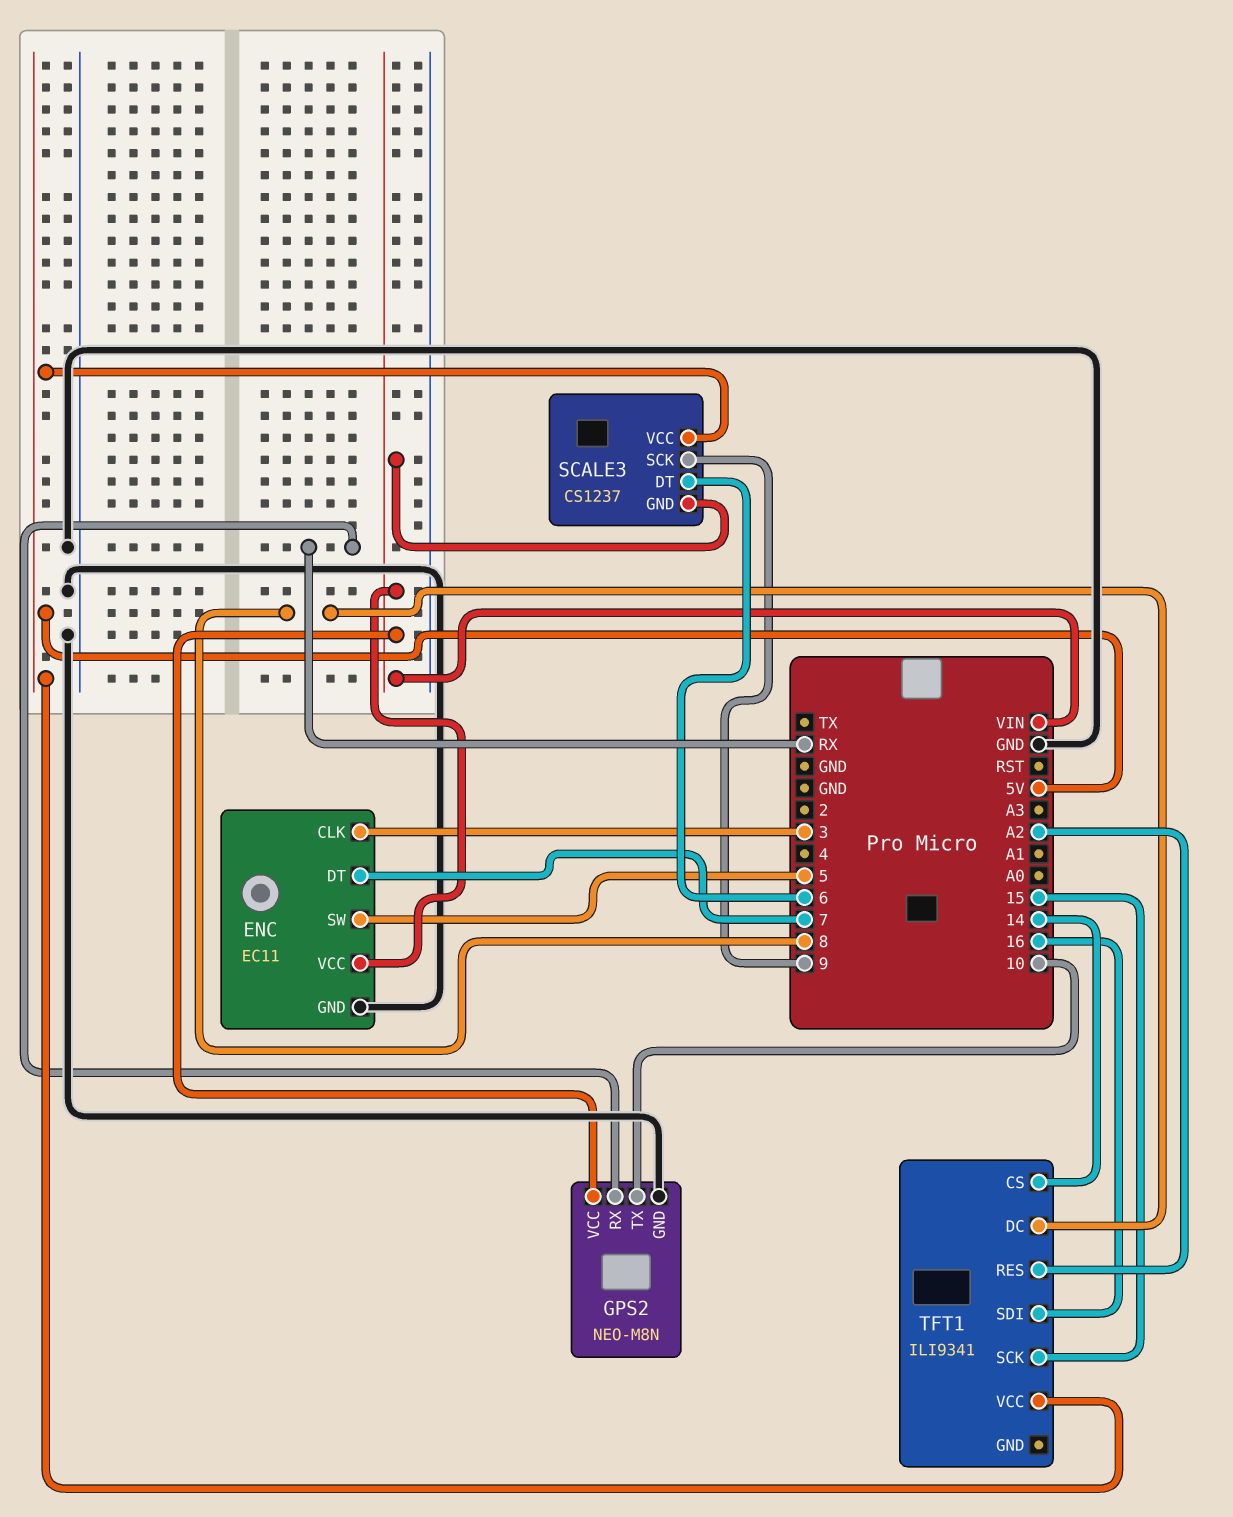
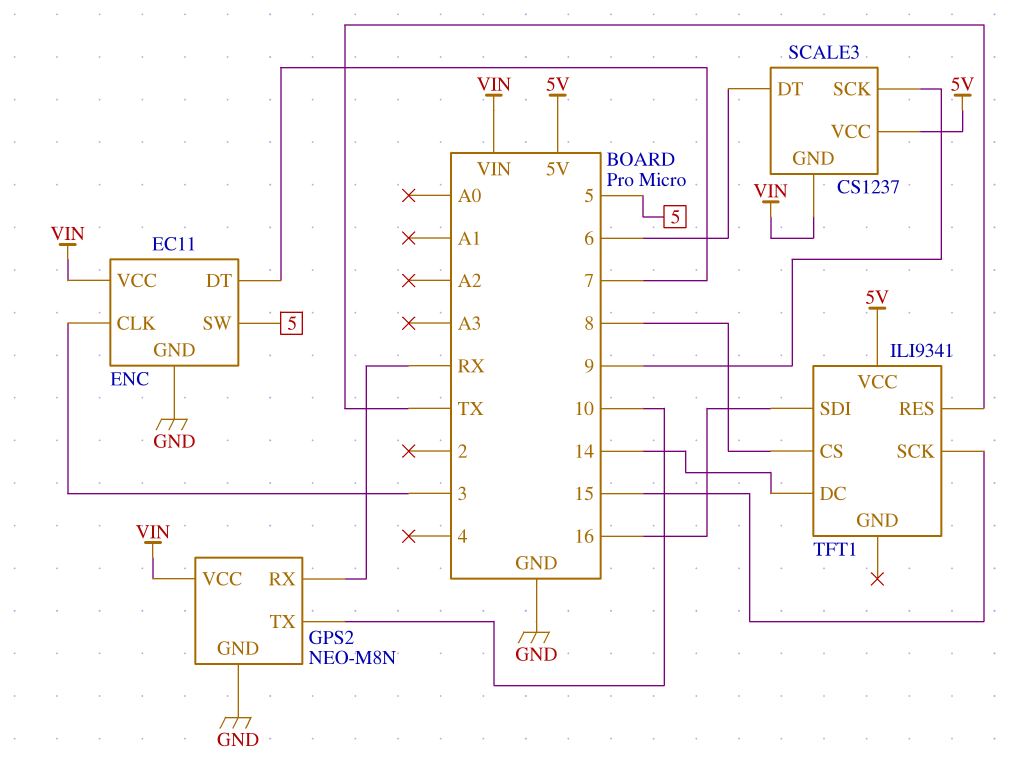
TFT1 pin CS: 14 -> 8
TFT1 pin DC: 8 -> 14
TFT1 pin RES: A2 -> TX

